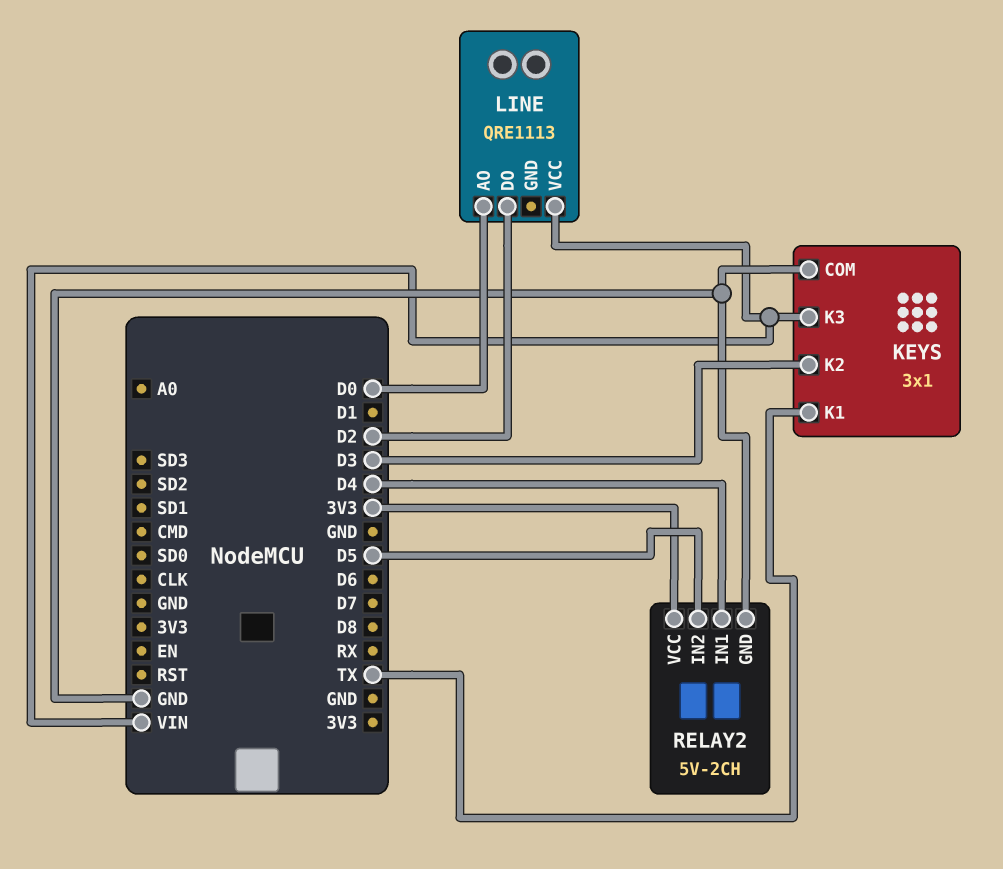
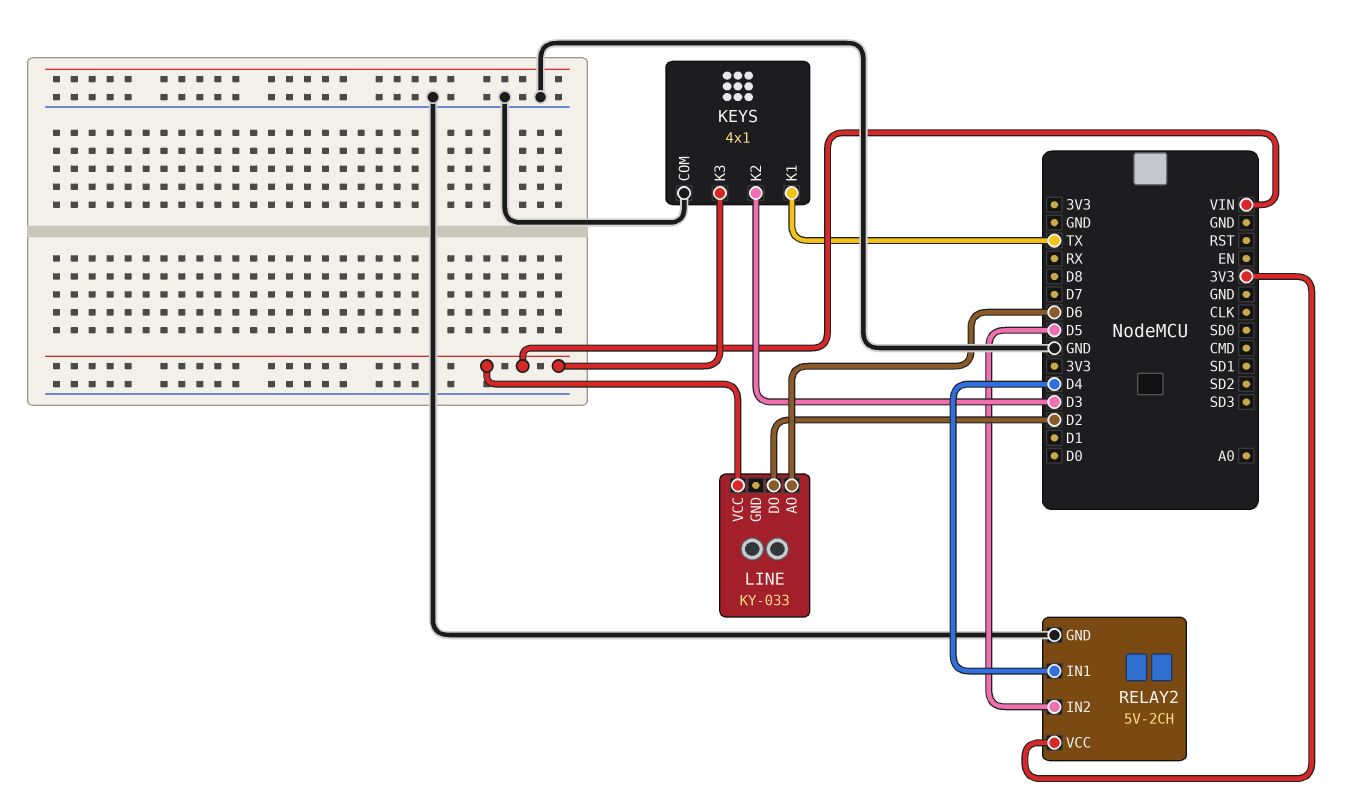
KEYS: 3x1 -> 4x1
LINE: QRE1113 -> KY-033
LINE pin AO: D0 -> D6

